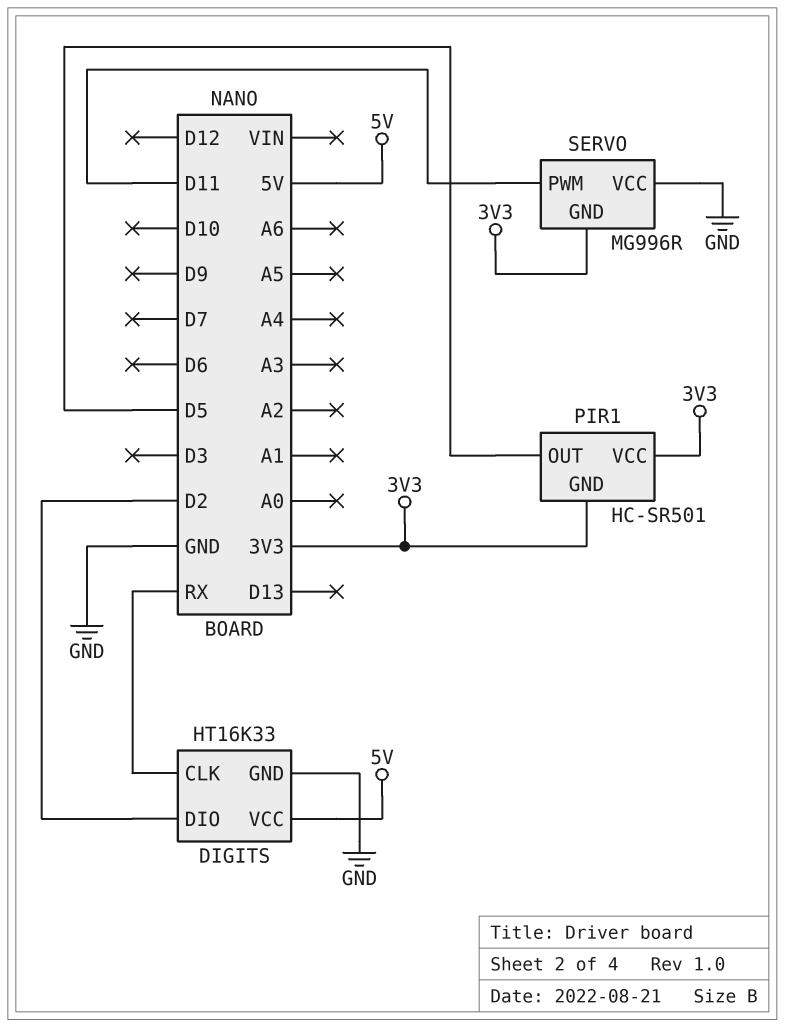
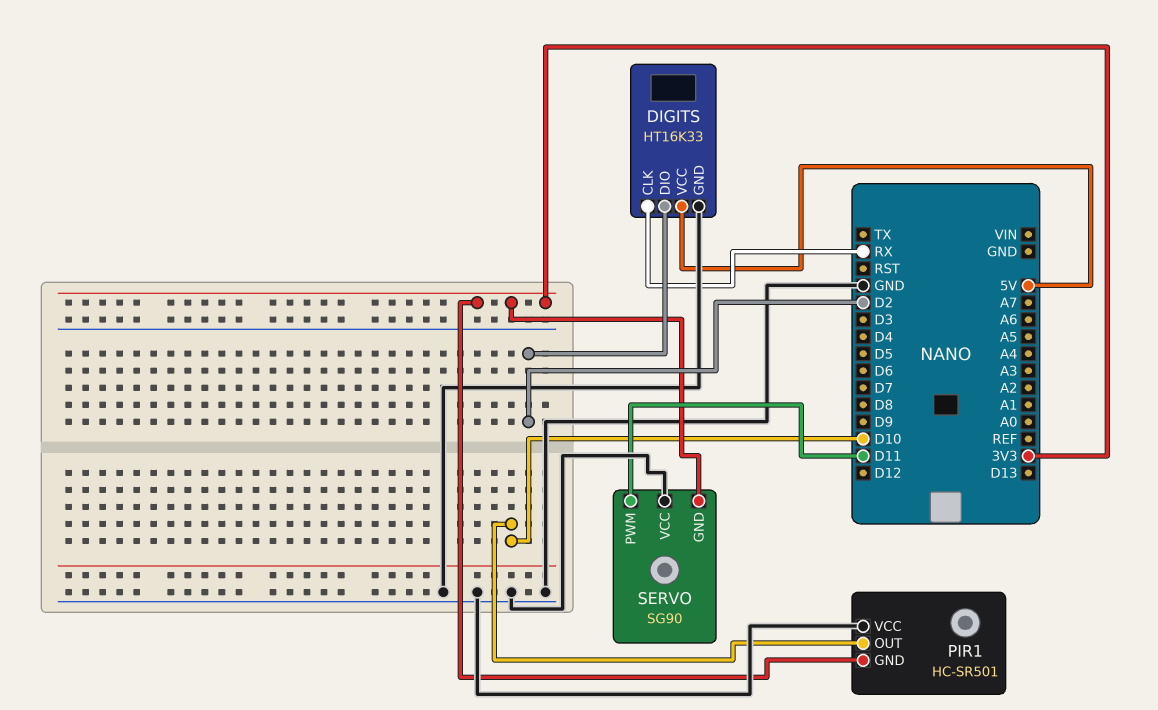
PIR1 pin OUT: D5 -> D10
PIR1 pin VCC: 3V3 -> GND
SERVO: MG996R -> SG90

